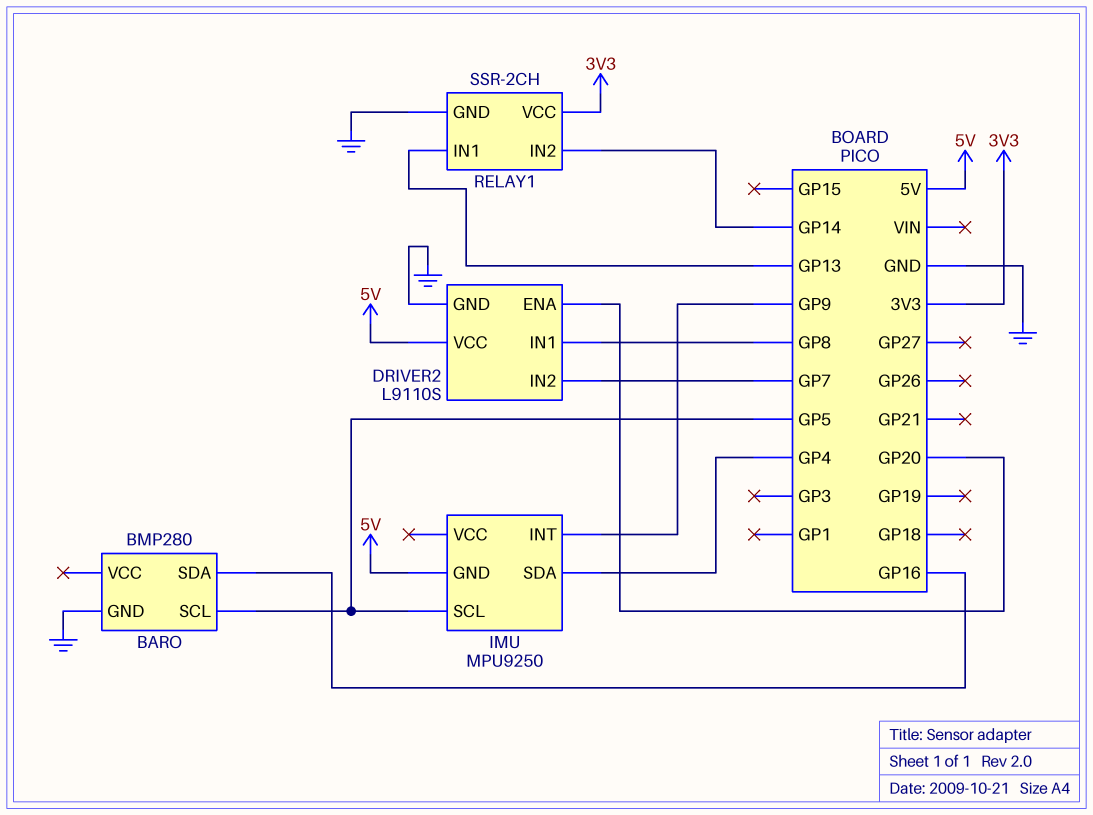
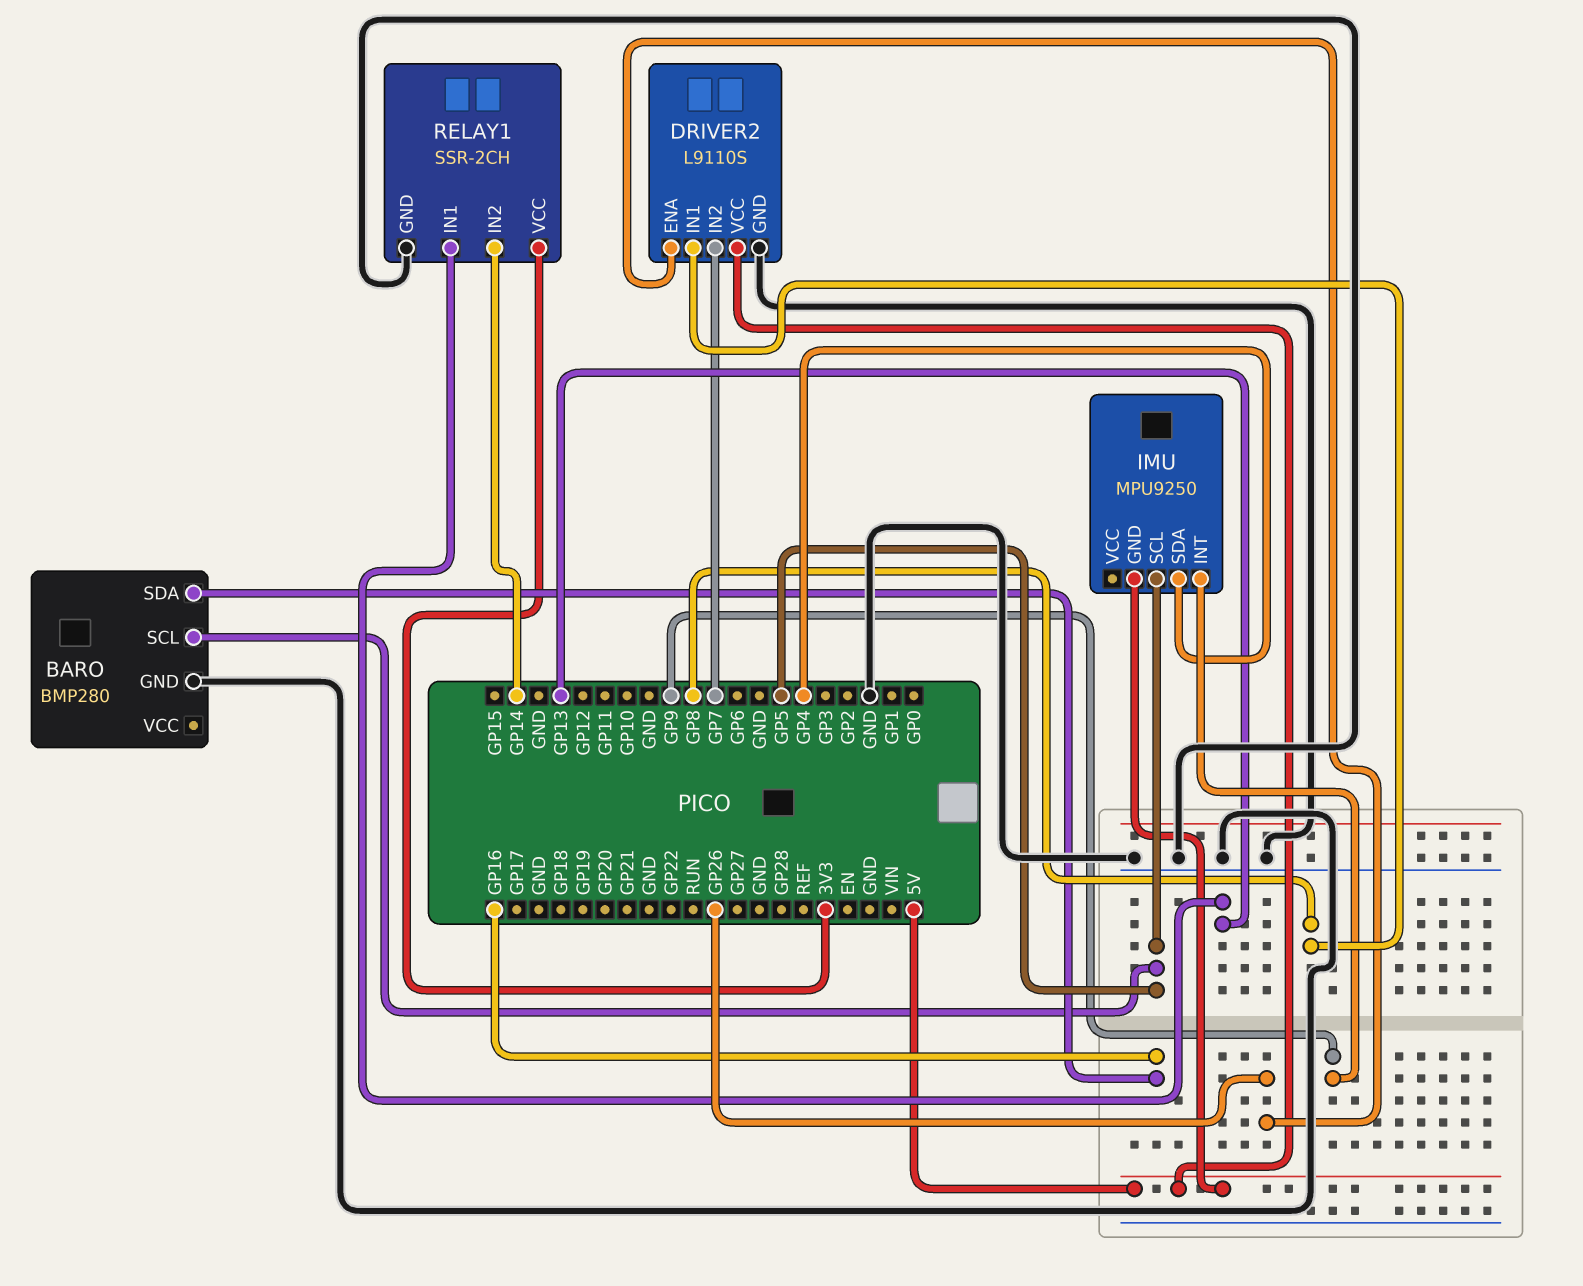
DRIVER2 pin ENA: GP20 -> GP26

